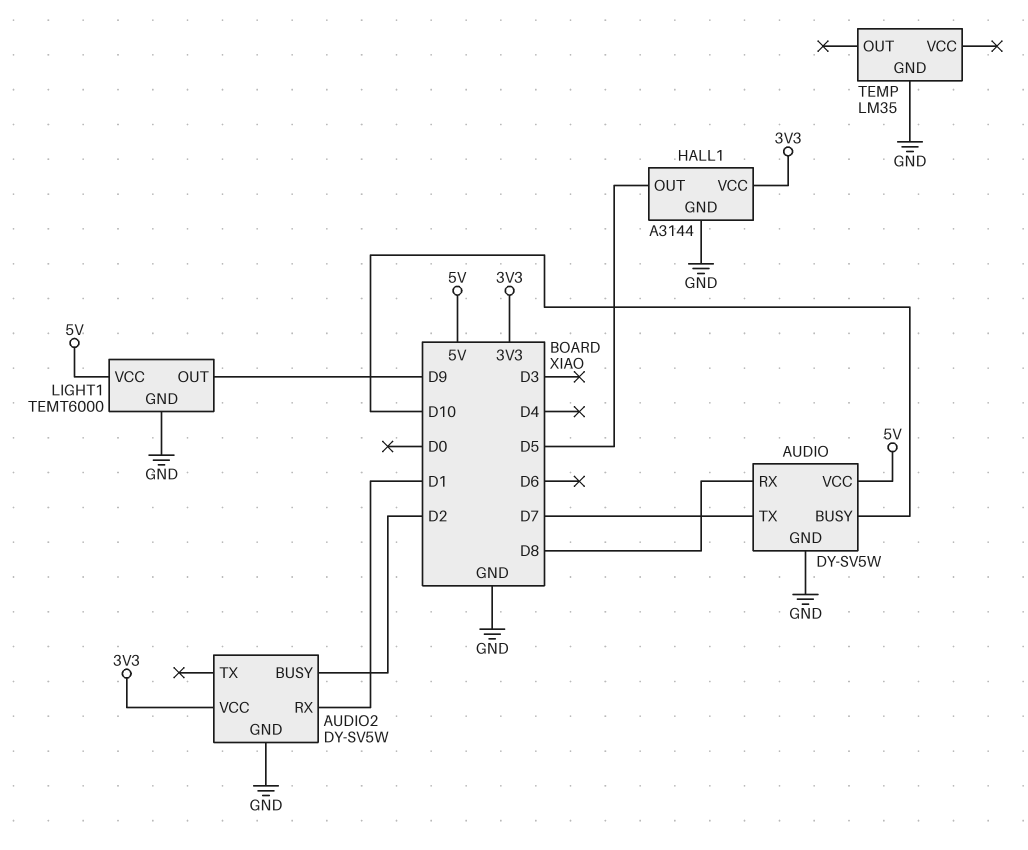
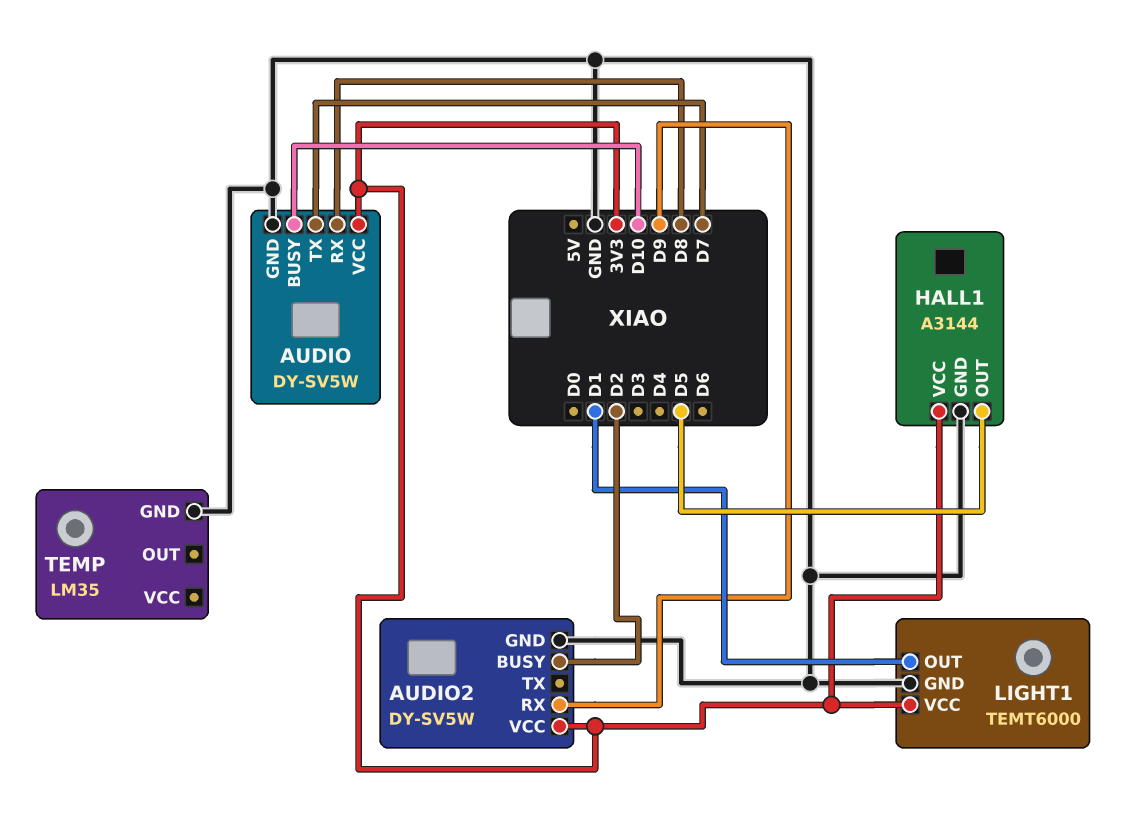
AUDIO pin VCC: 5V -> 3V3
AUDIO2 pin RX: D1 -> D9
LIGHT1 pin OUT: D9 -> D1
LIGHT1 pin VCC: 5V -> 3V3

